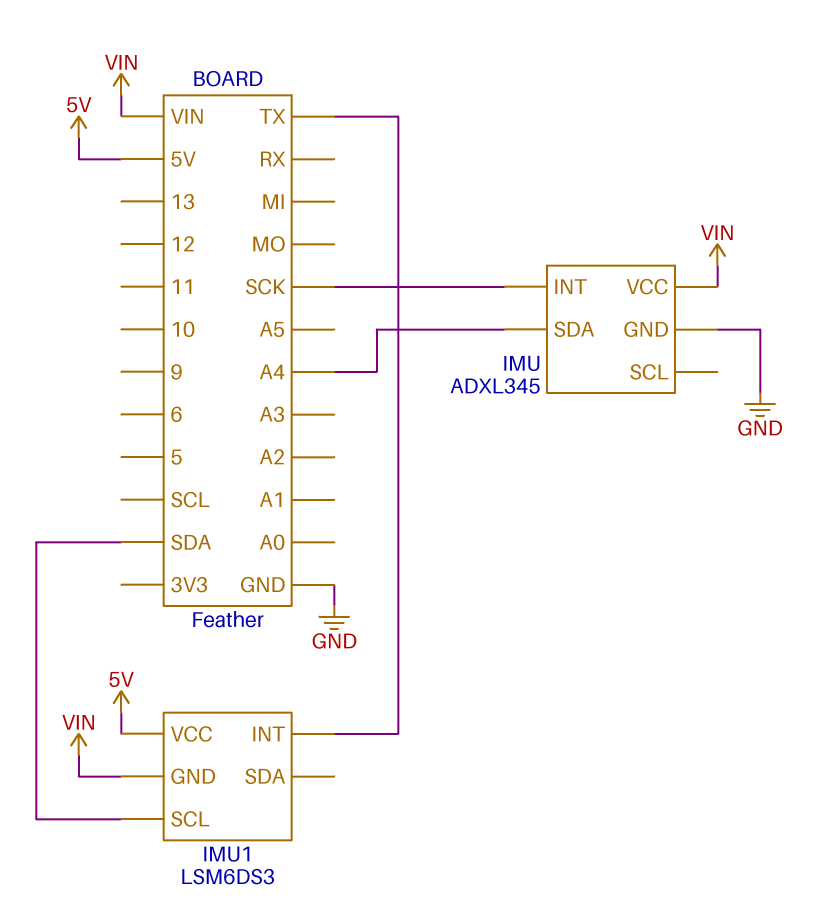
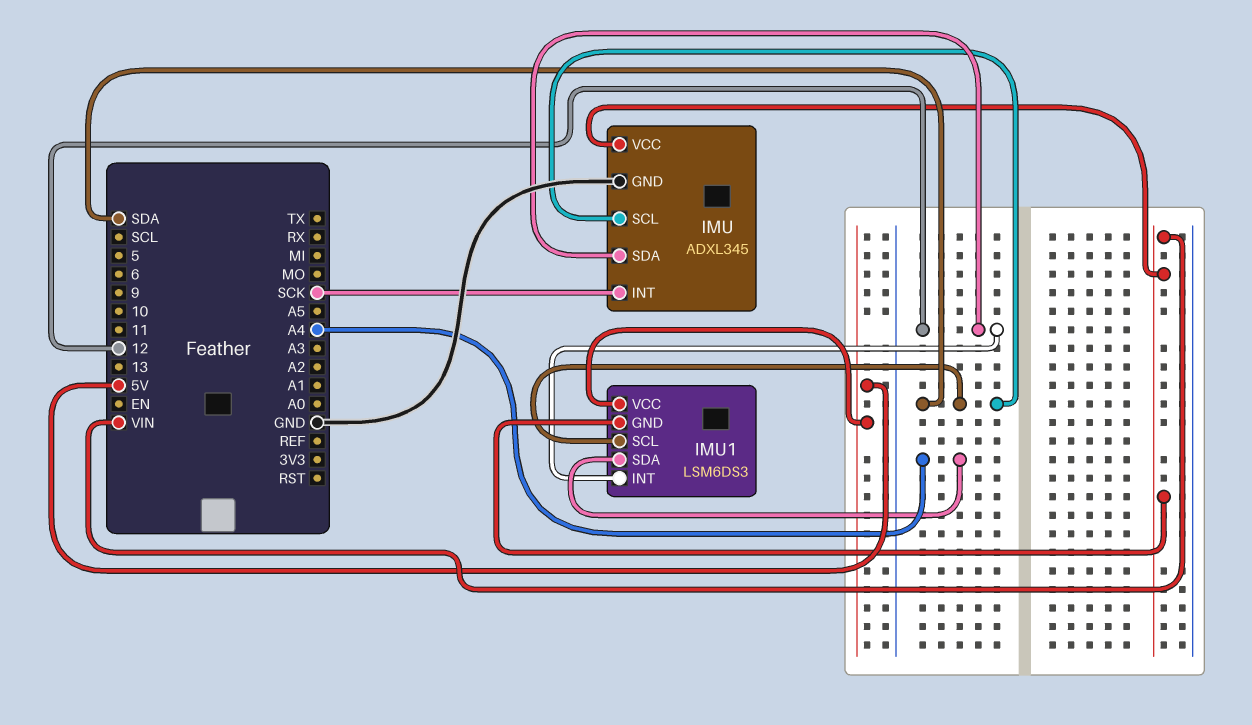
IMU pin SCL: none -> SDA
IMU pin SDA: A4 -> 12
IMU1 pin INT: TX -> 12
IMU1 pin SDA: none -> A4

